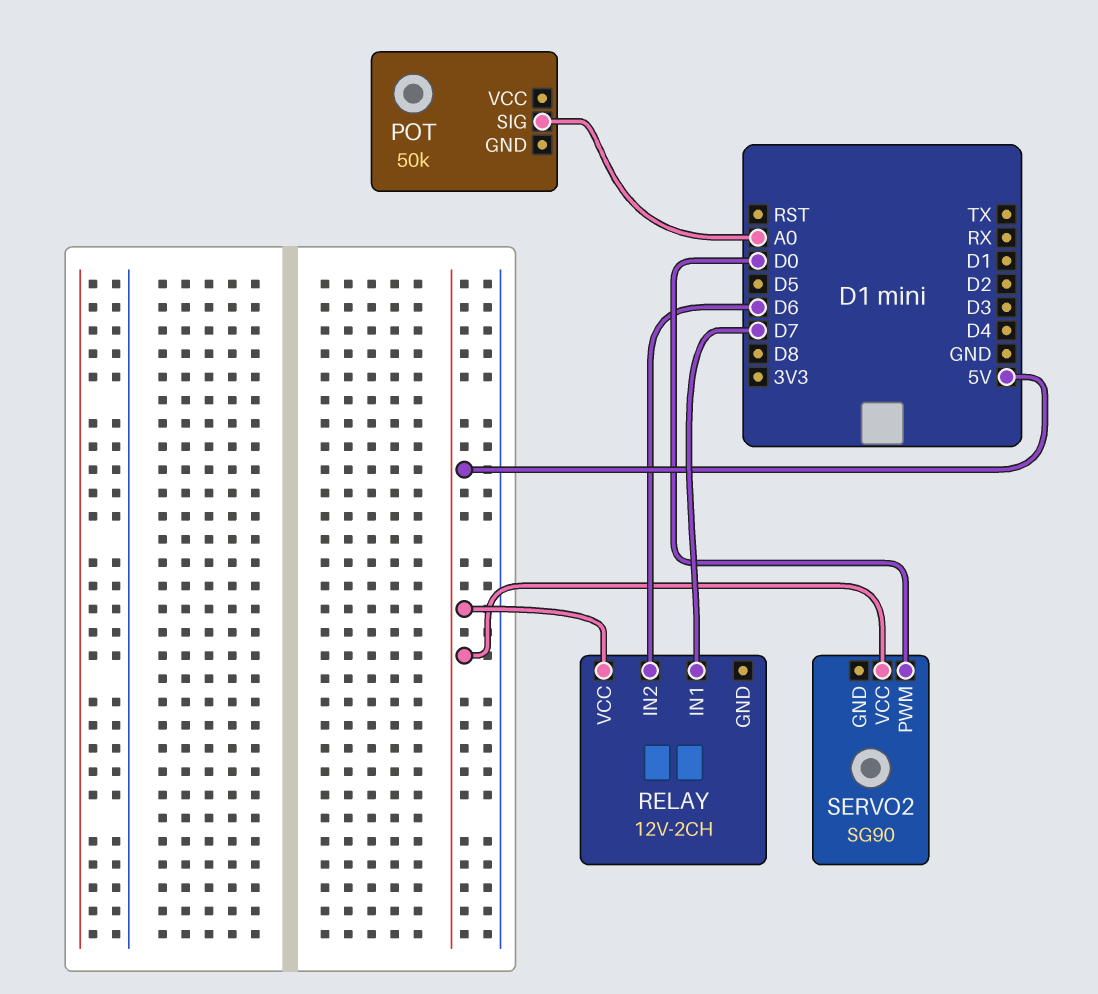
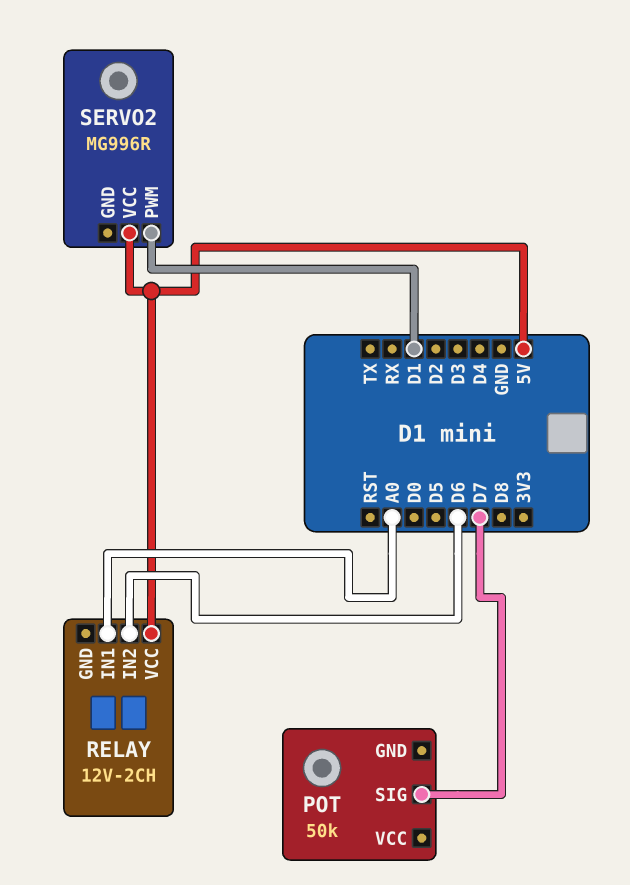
POT pin SIG: A0 -> D7
RELAY pin IN1: D7 -> A0
SERVO2: SG90 -> MG996R
SERVO2 pin PWM: D0 -> D1

